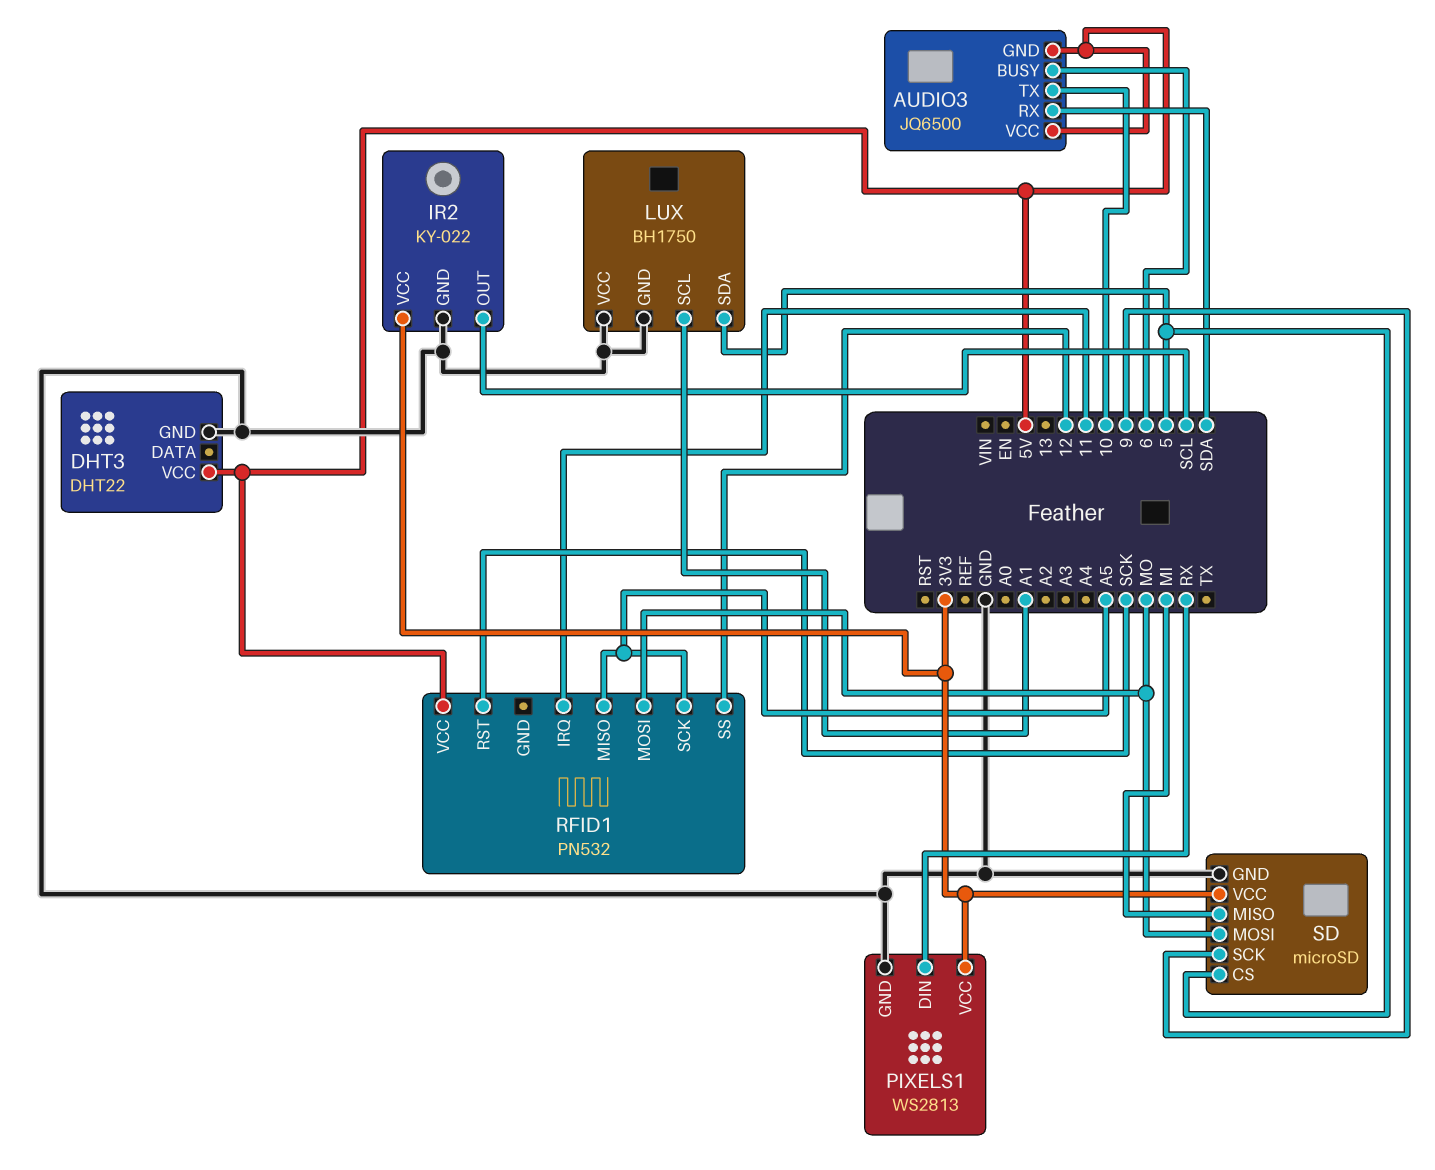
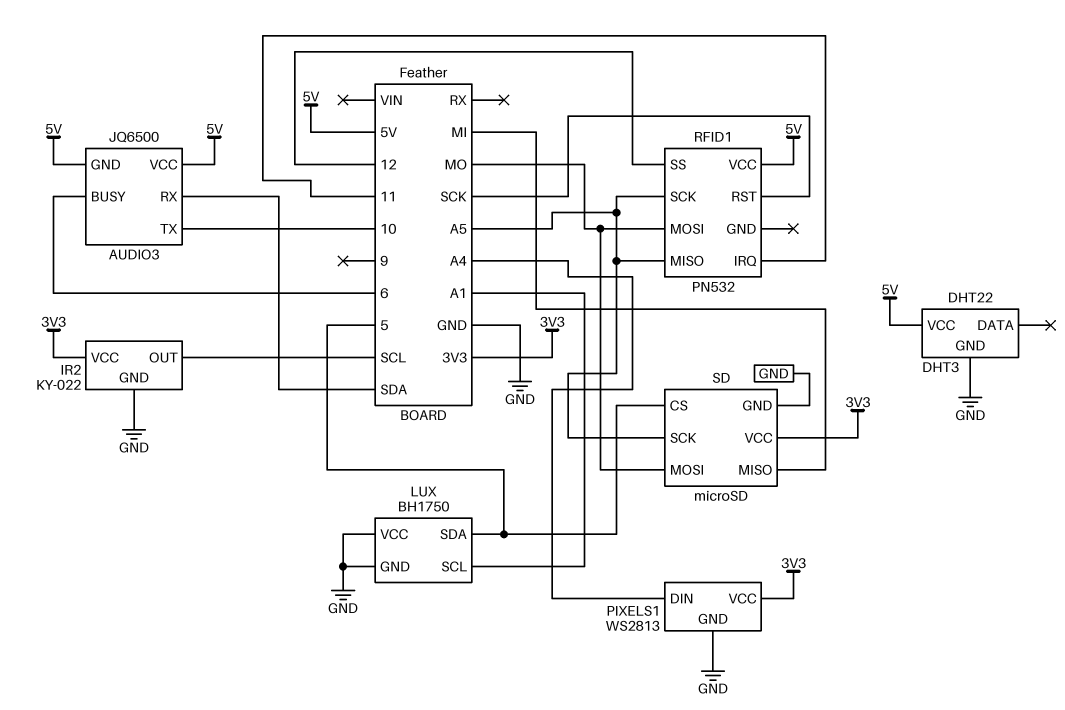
PIXELS1 pin DIN: RX -> A4
SD pin SCK: 9 -> A5

